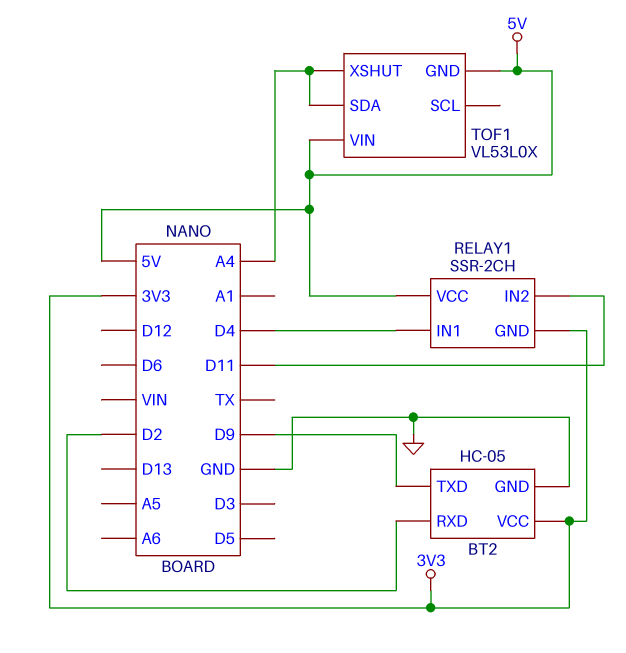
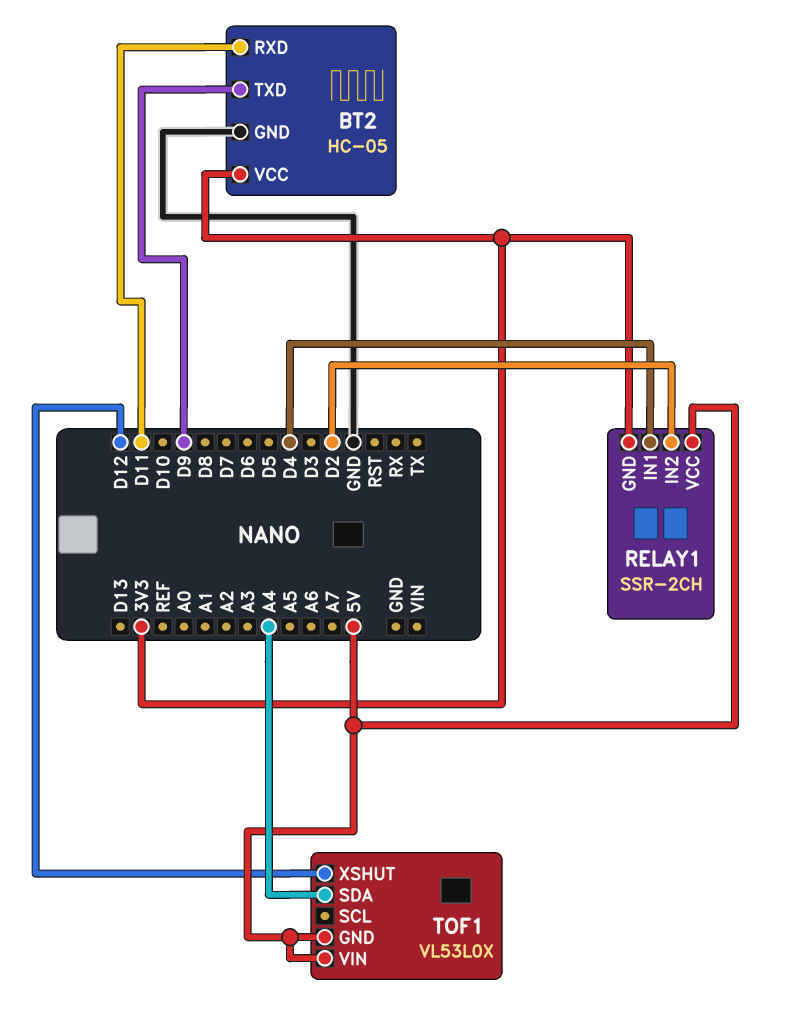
BT2 pin RXD: D2 -> D11
RELAY1 pin IN2: D11 -> D2
TOF1 pin XSHUT: A4 -> D12

